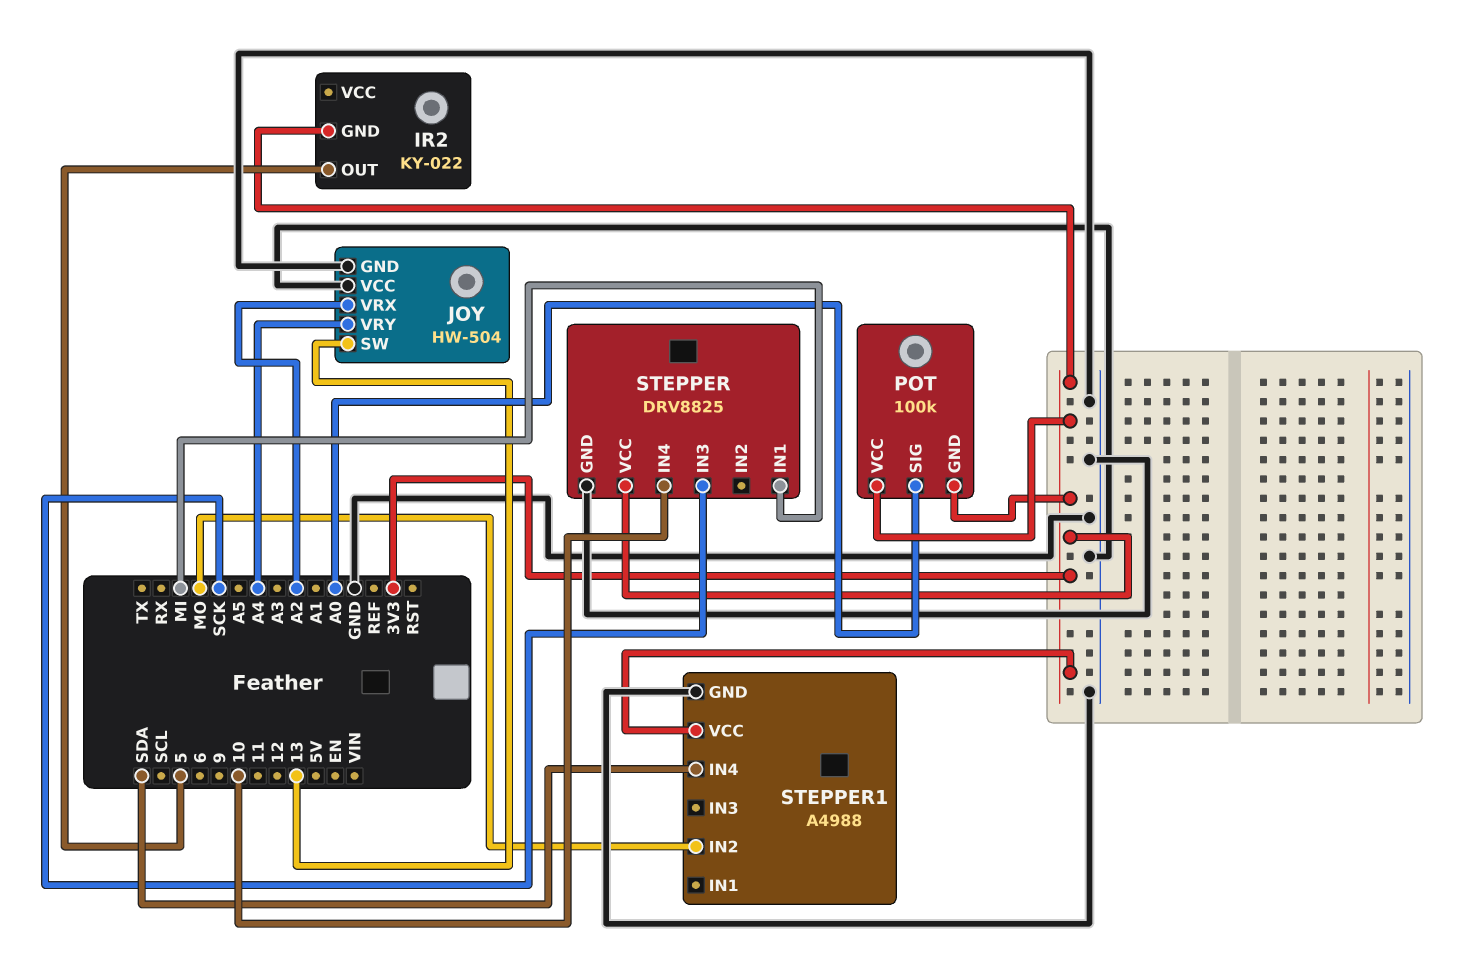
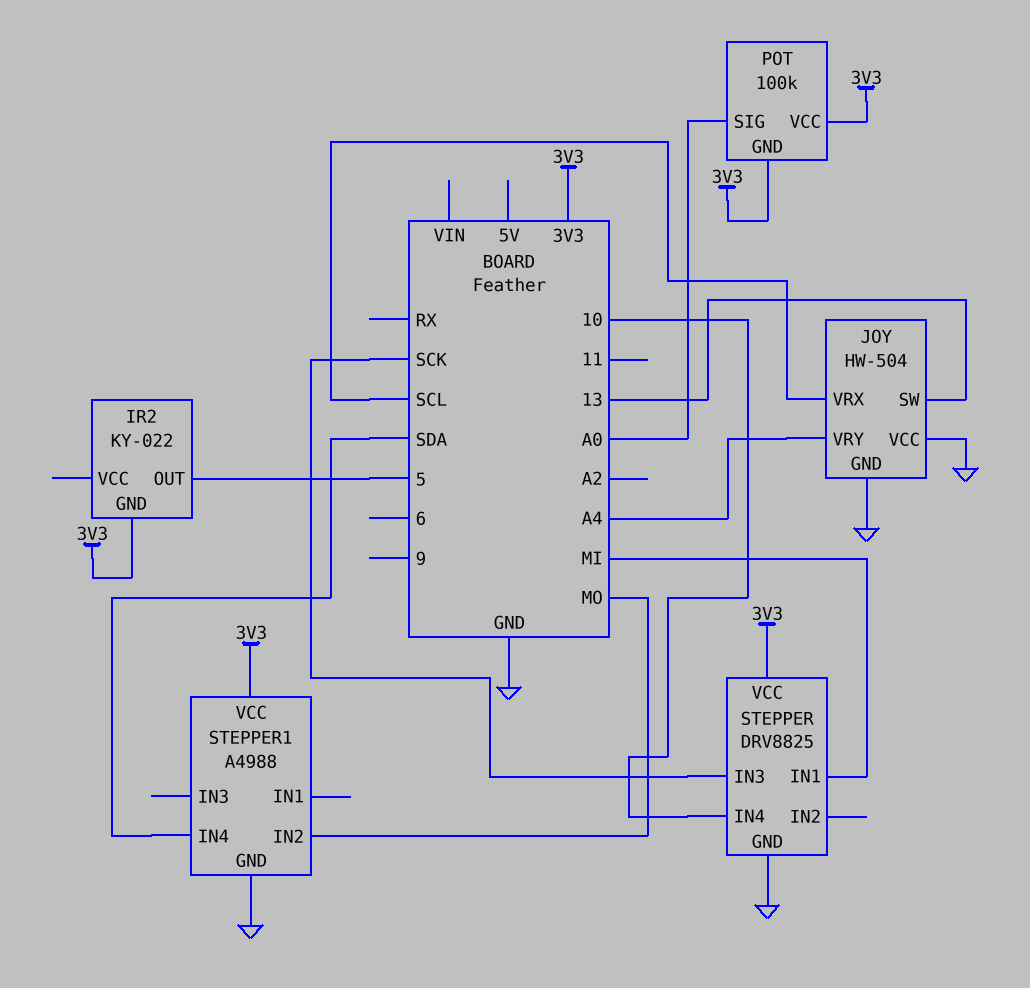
JOY pin VRX: A2 -> SCL

